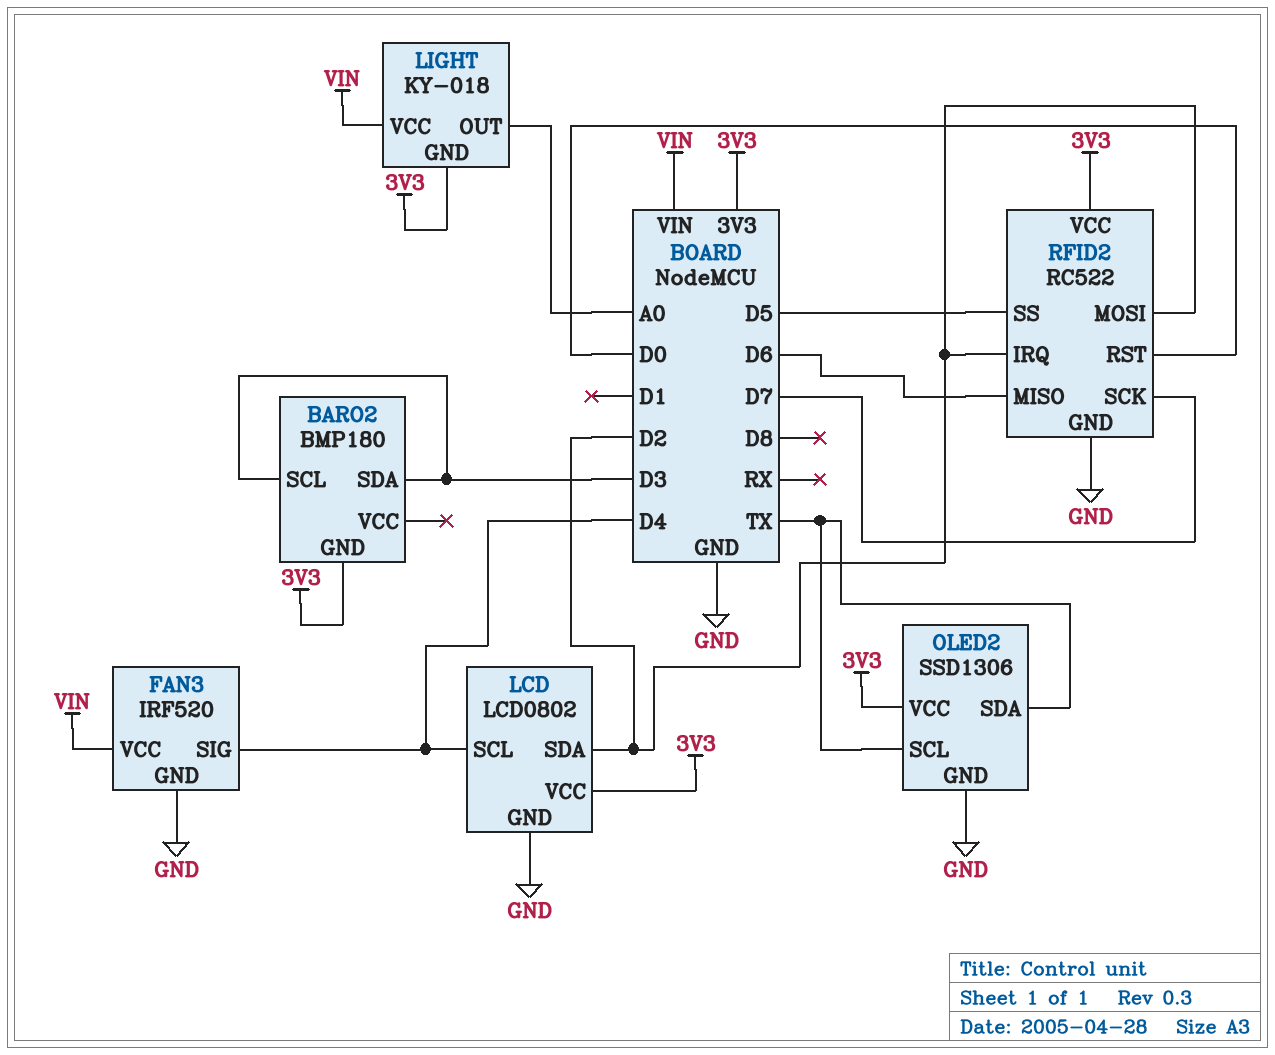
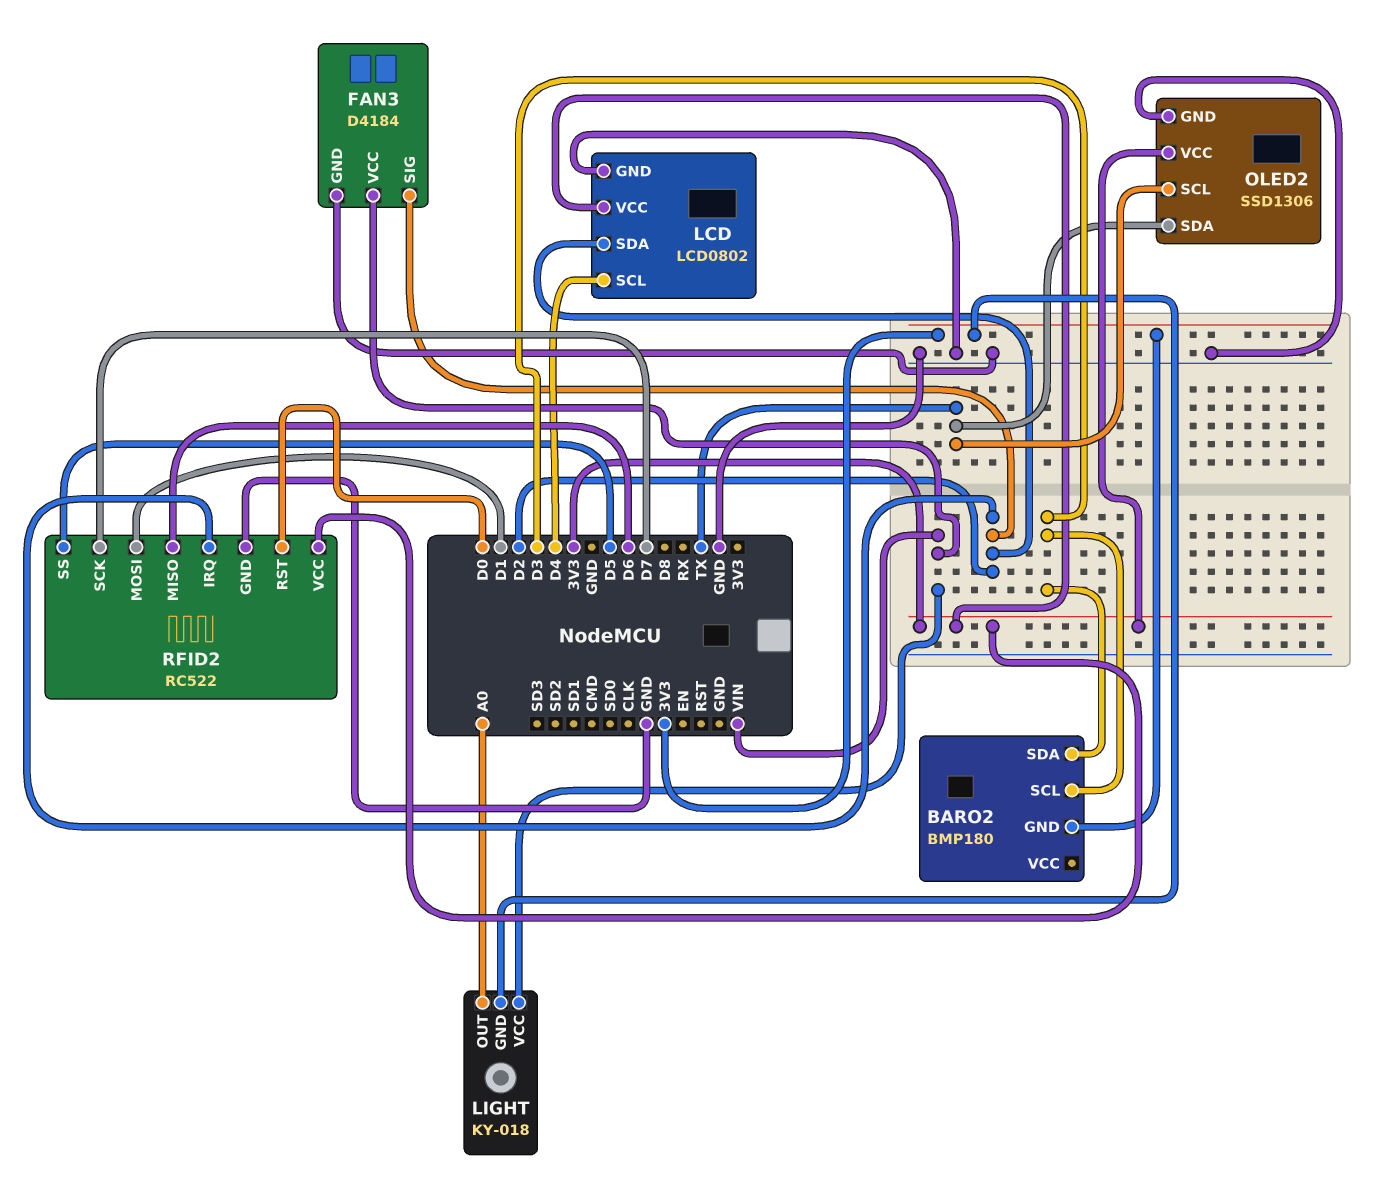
FAN3: IRF520 -> D4184
FAN3 pin SIG: D4 -> D2
RFID2 pin MOSI: D2 -> D1

